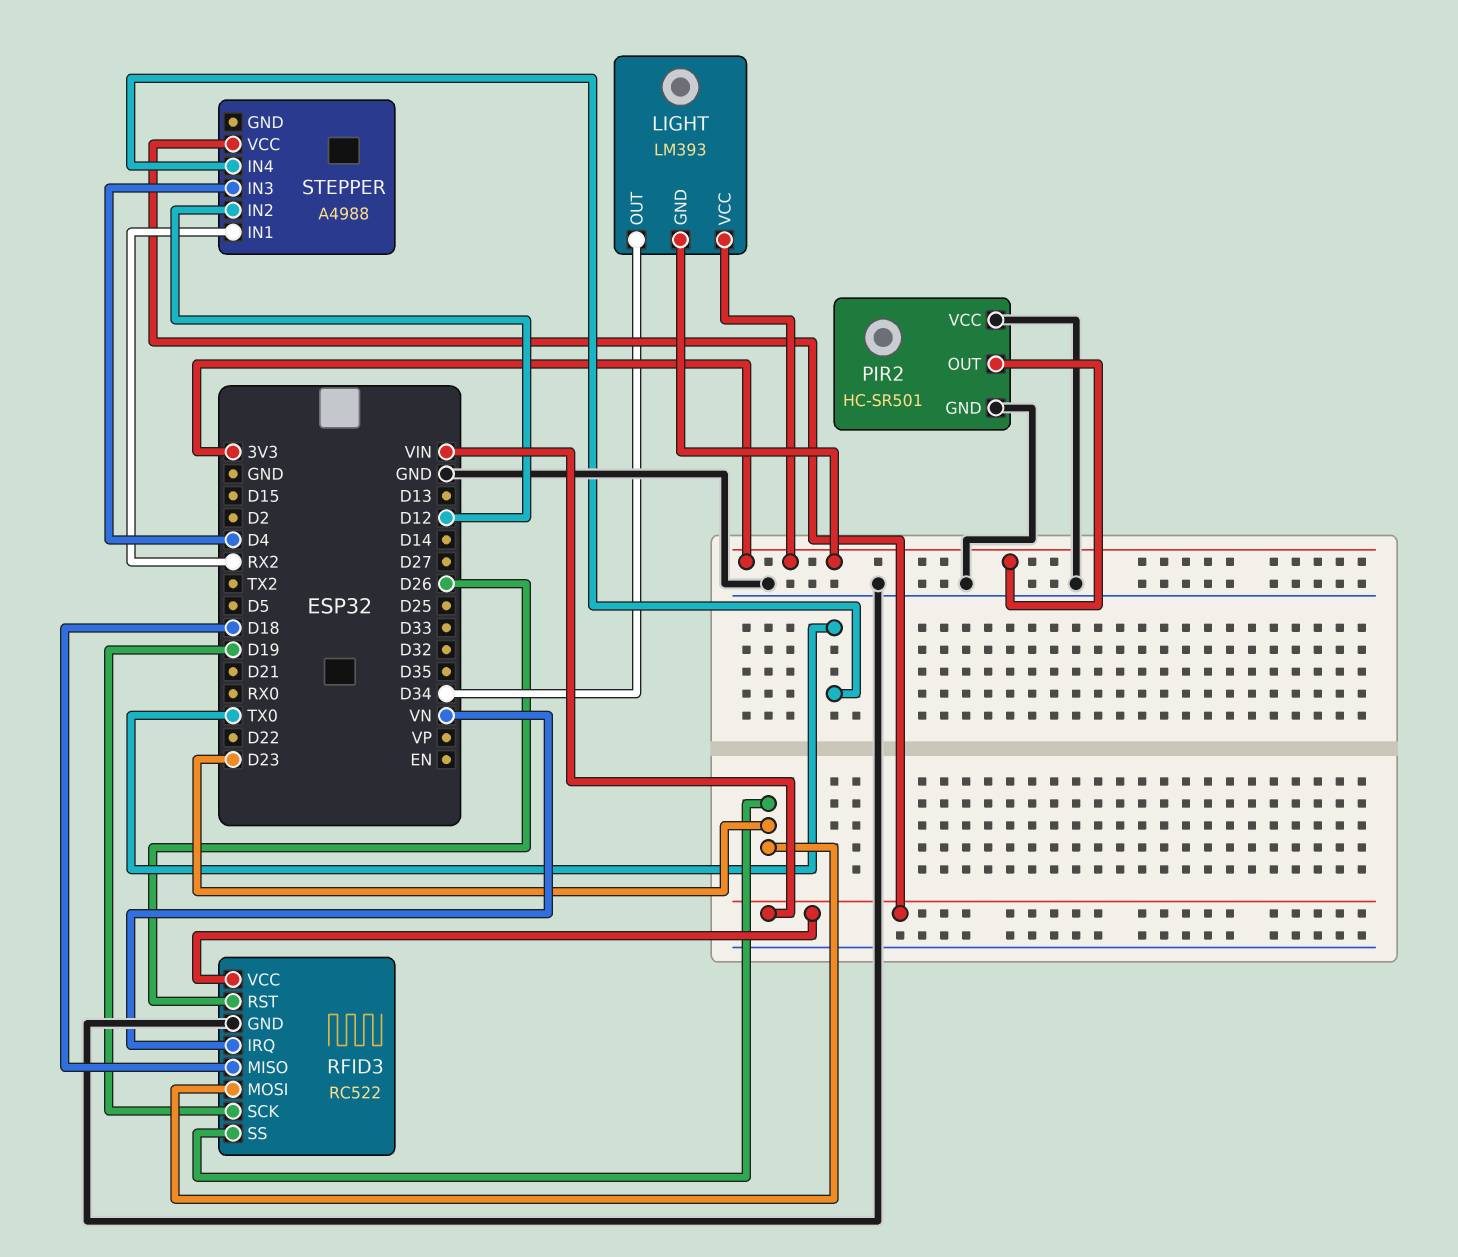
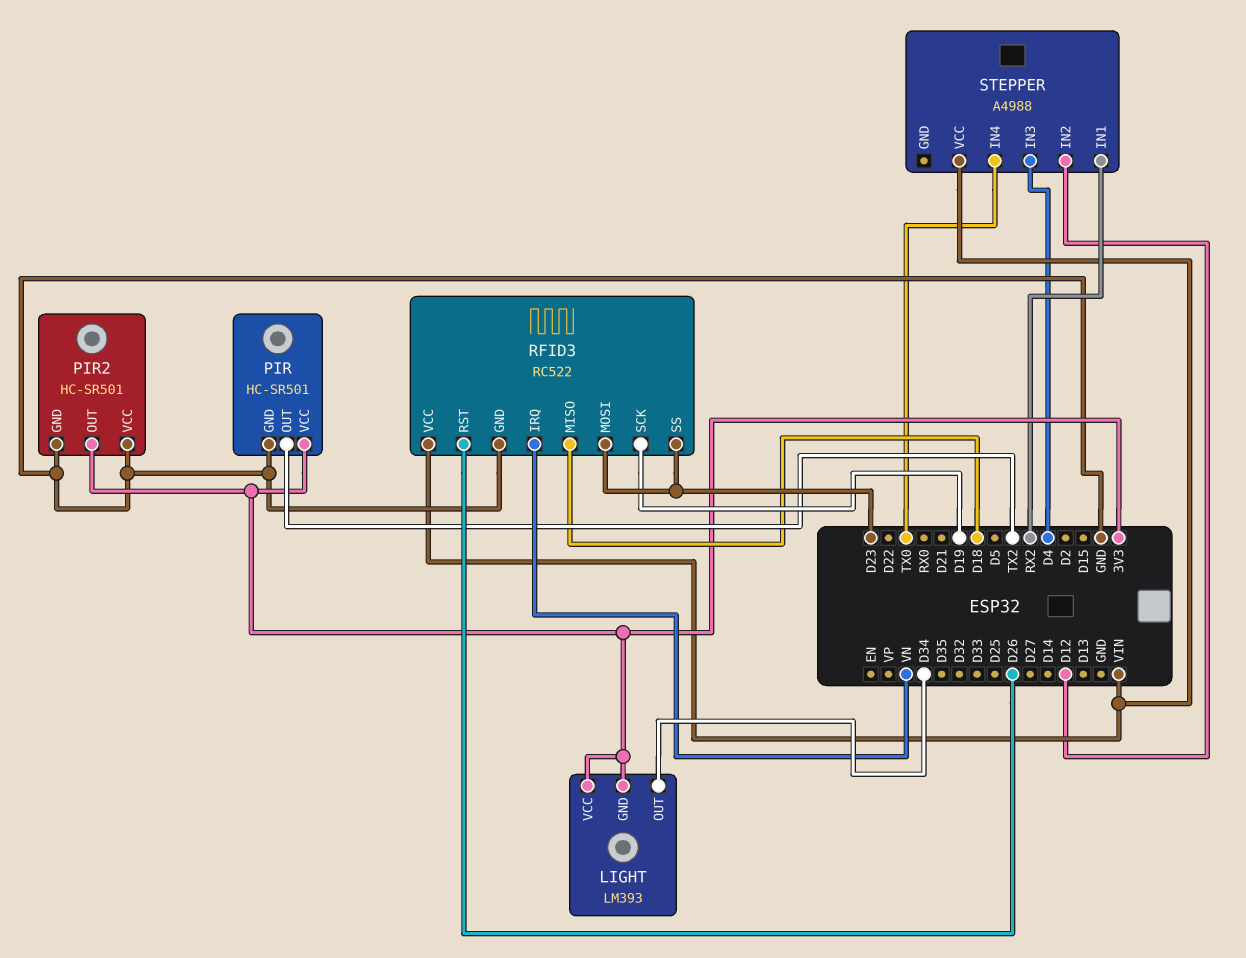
PIR: none -> HC-SR501
PIR pin GND: none -> GND
PIR pin OUT: none -> TX2
PIR pin VCC: none -> 3V3

